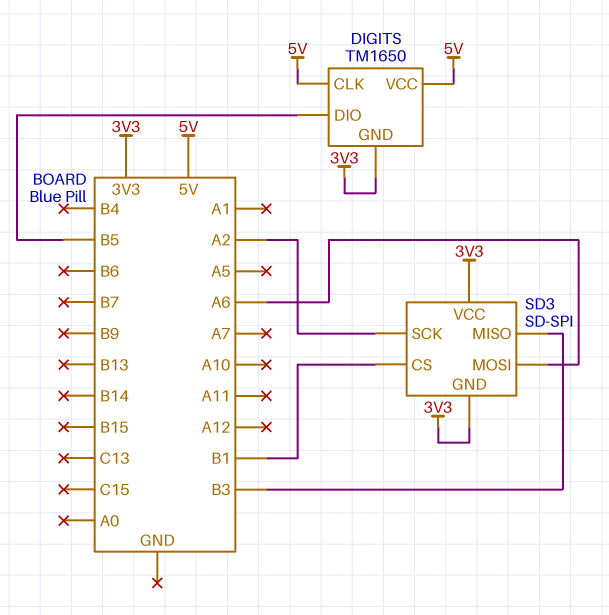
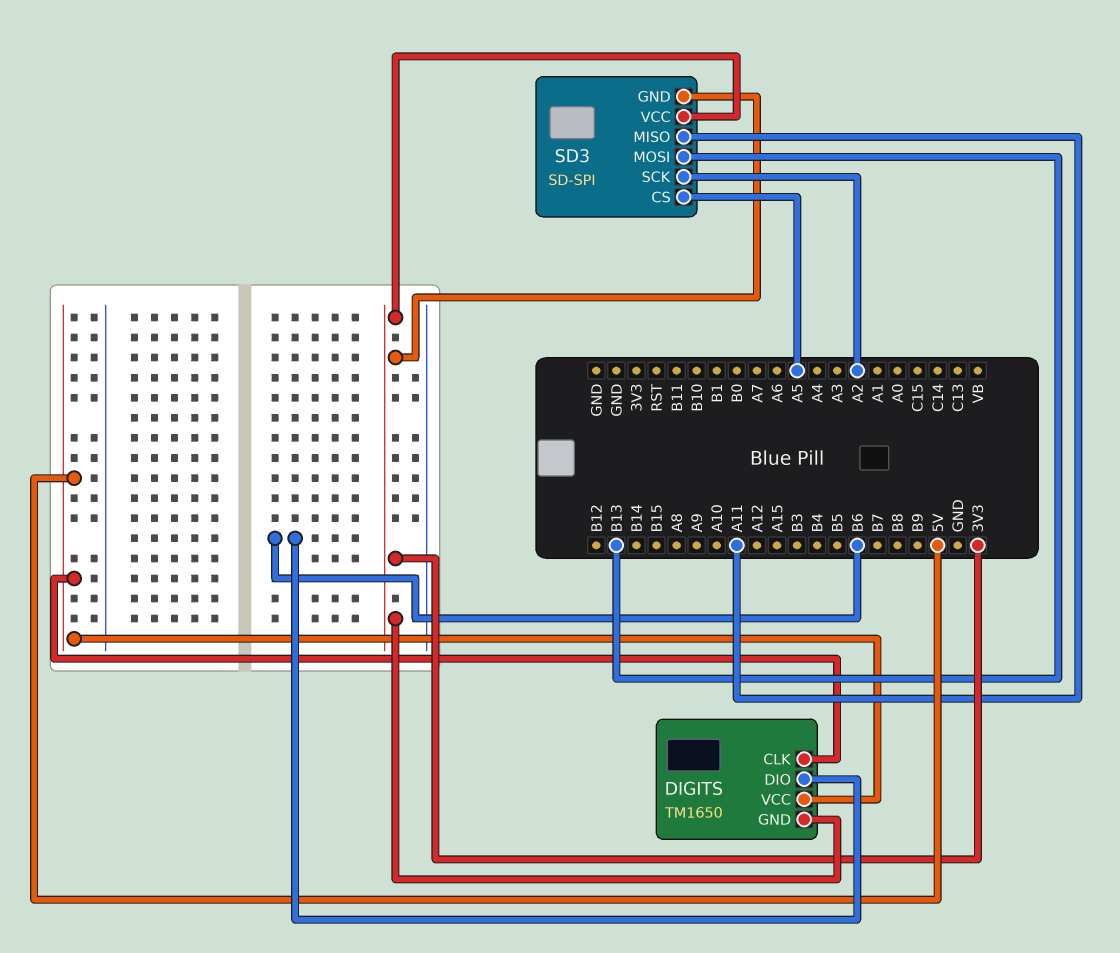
DIGITS pin DIO: B5 -> B6
SD3 pin CS: B1 -> A5
SD3 pin MISO: B3 -> A11
SD3 pin MOSI: A6 -> B13

